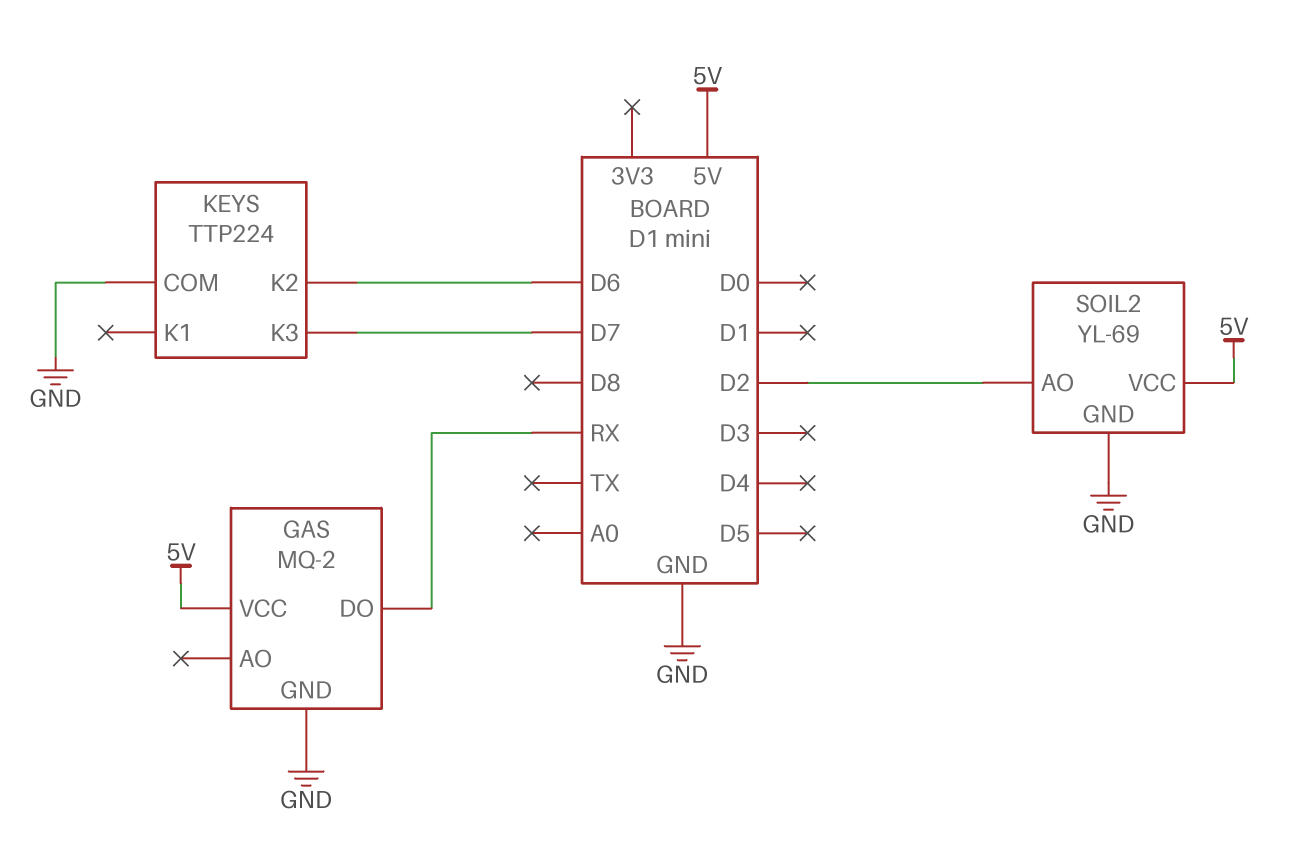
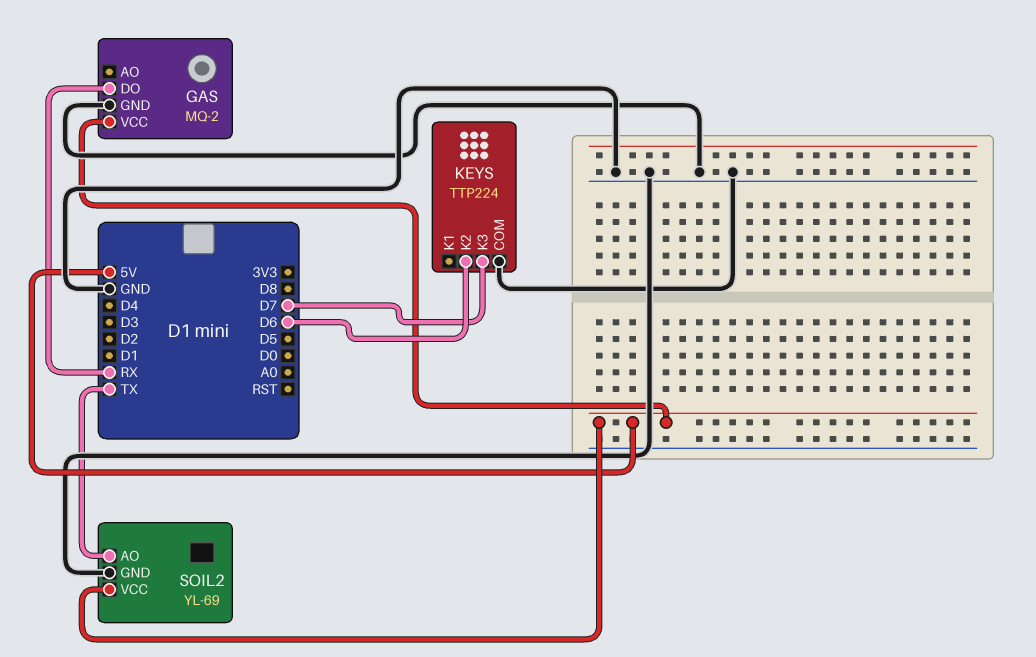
SOIL2 pin AO: D2 -> TX

